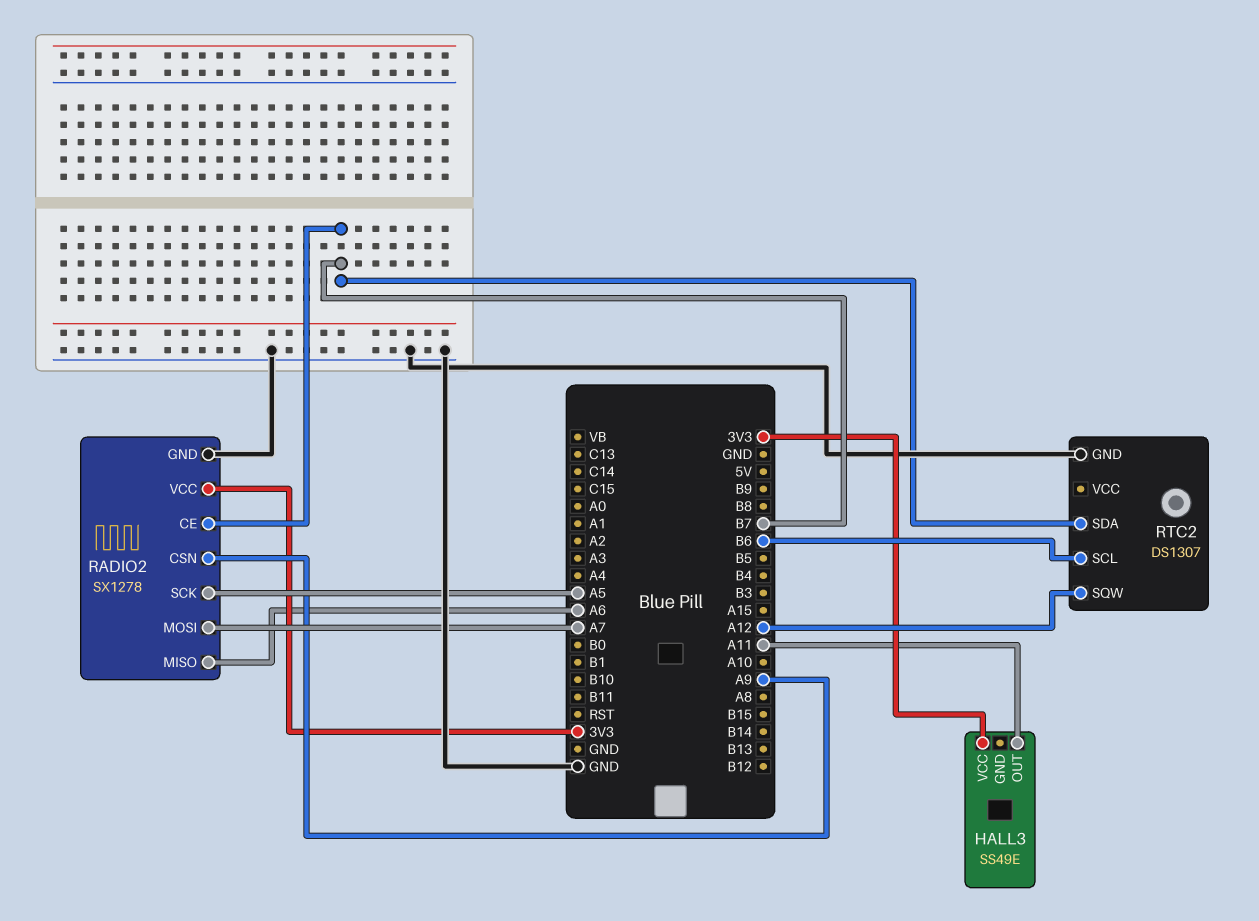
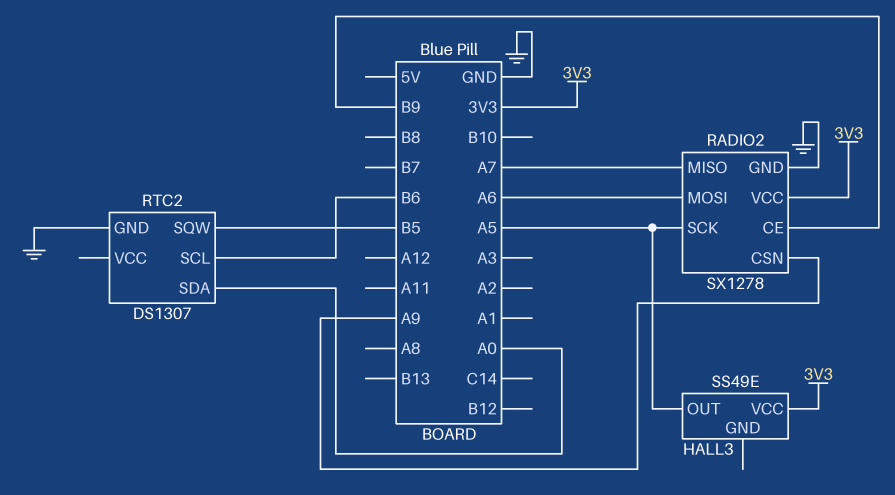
HALL3 pin OUT: A11 -> A5
RADIO2 pin CE: B7 -> B9
RADIO2 pin MISO: A6 -> A7
RADIO2 pin MOSI: A7 -> A6
RTC2 pin SDA: B7 -> A0
RTC2 pin SQW: A12 -> B5

